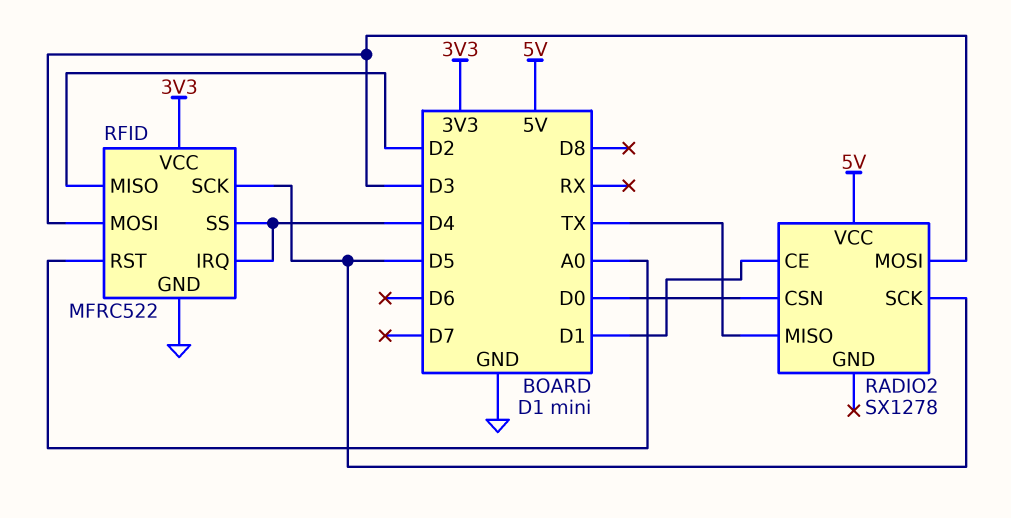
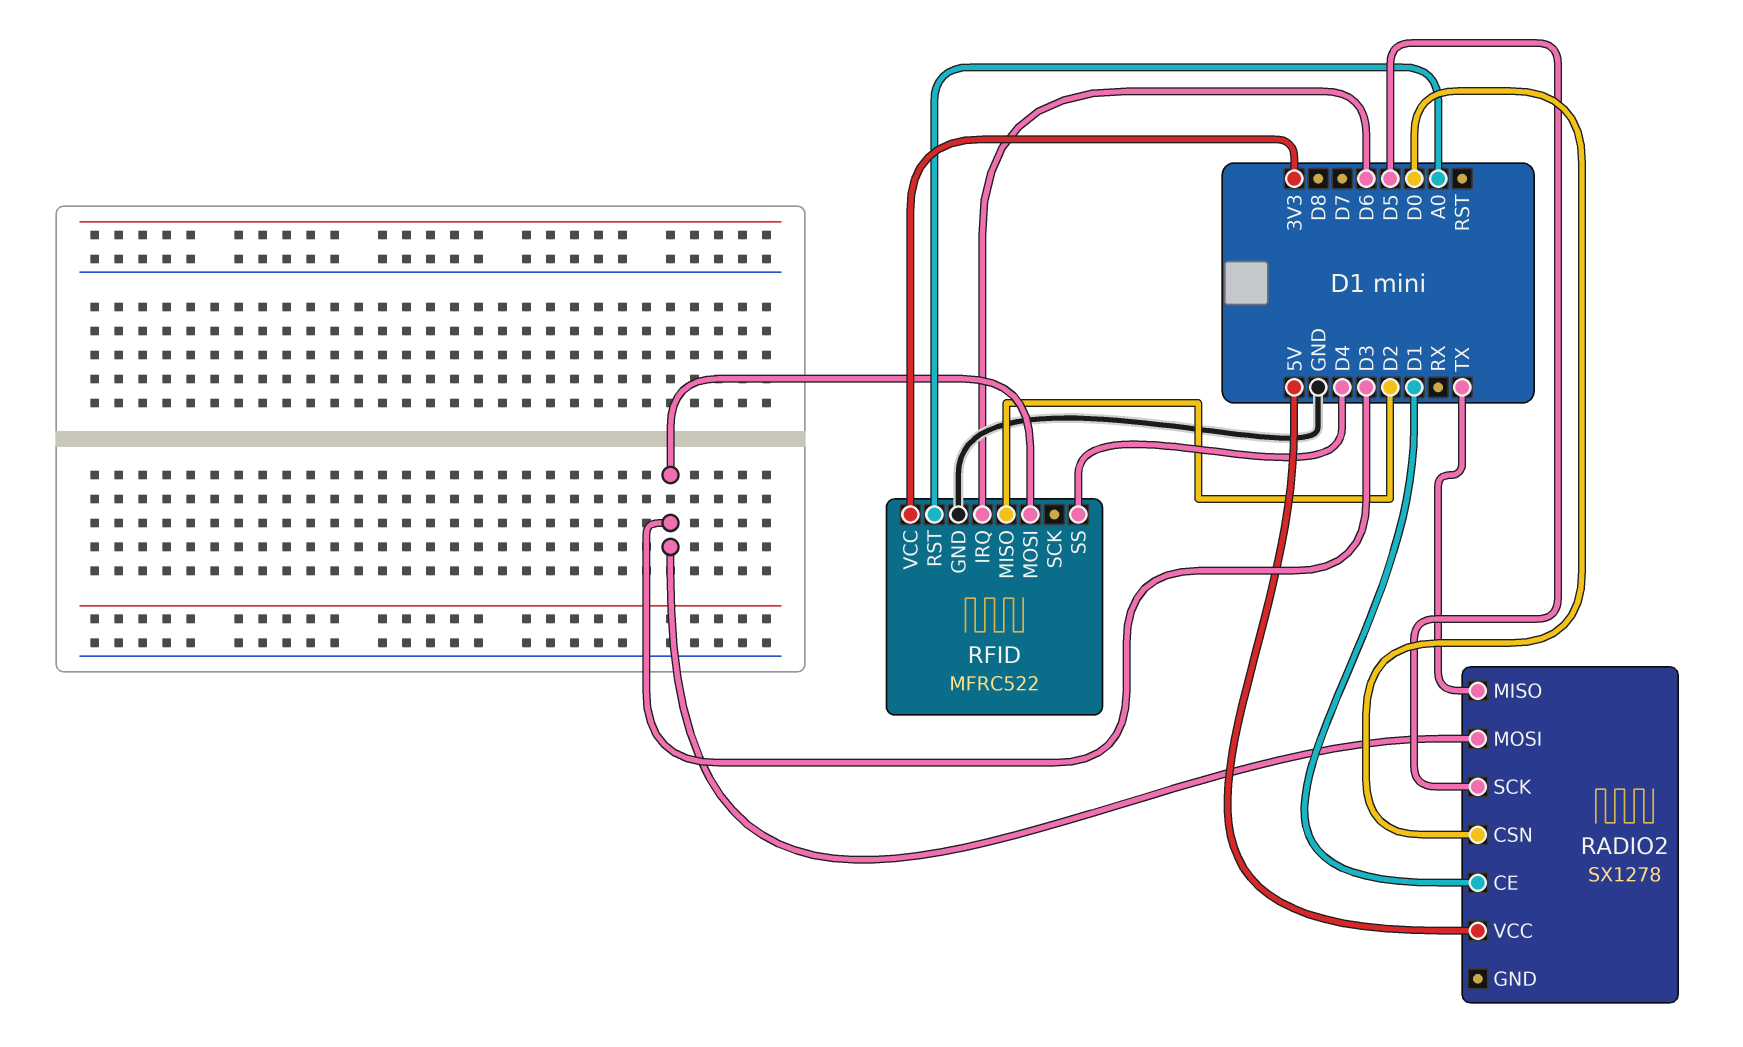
RFID pin IRQ: D4 -> D6
RFID pin SCK: D5 -> none

